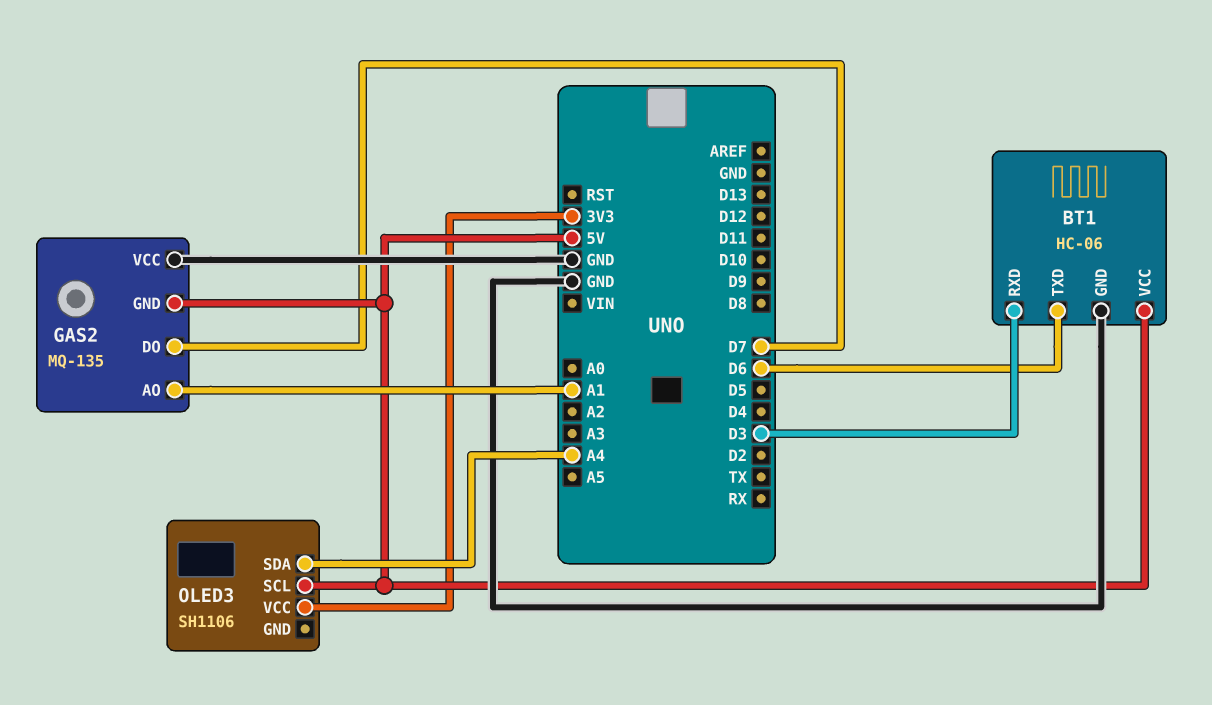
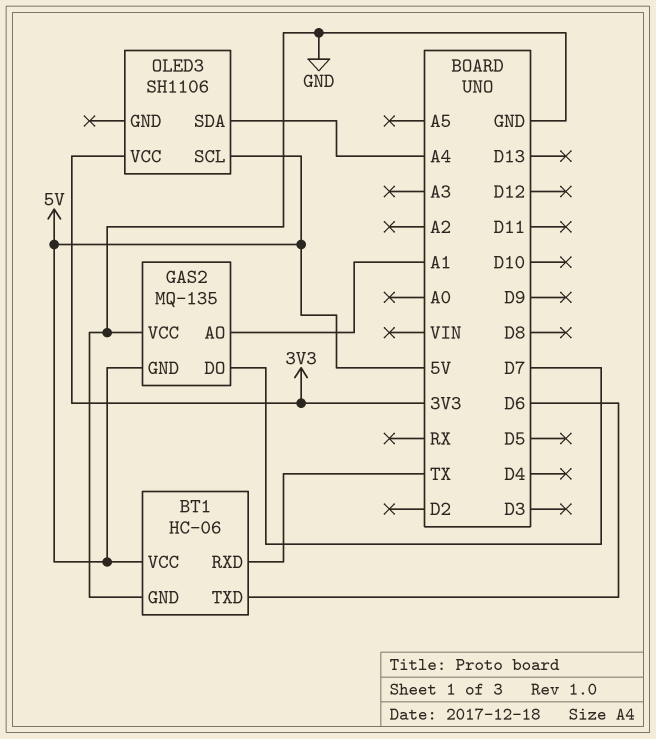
BT1 pin RXD: D3 -> TX

